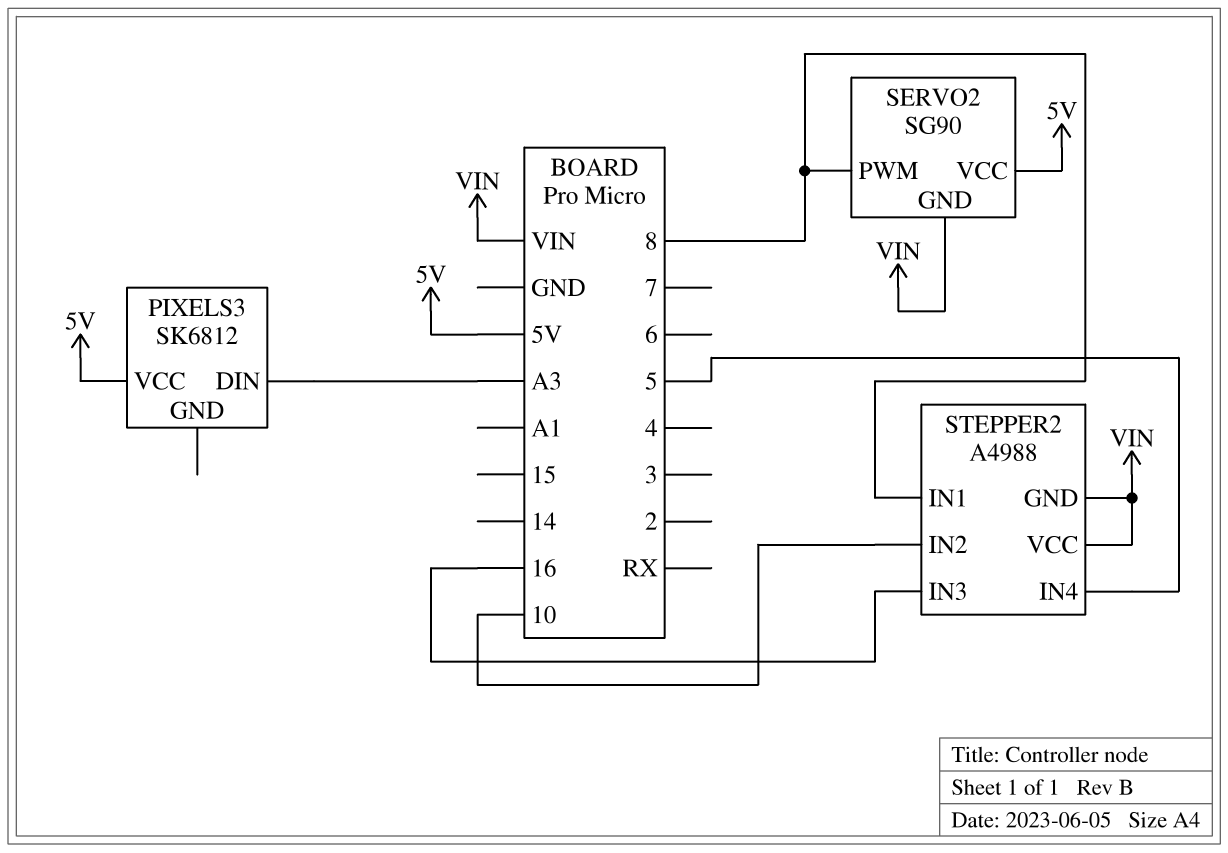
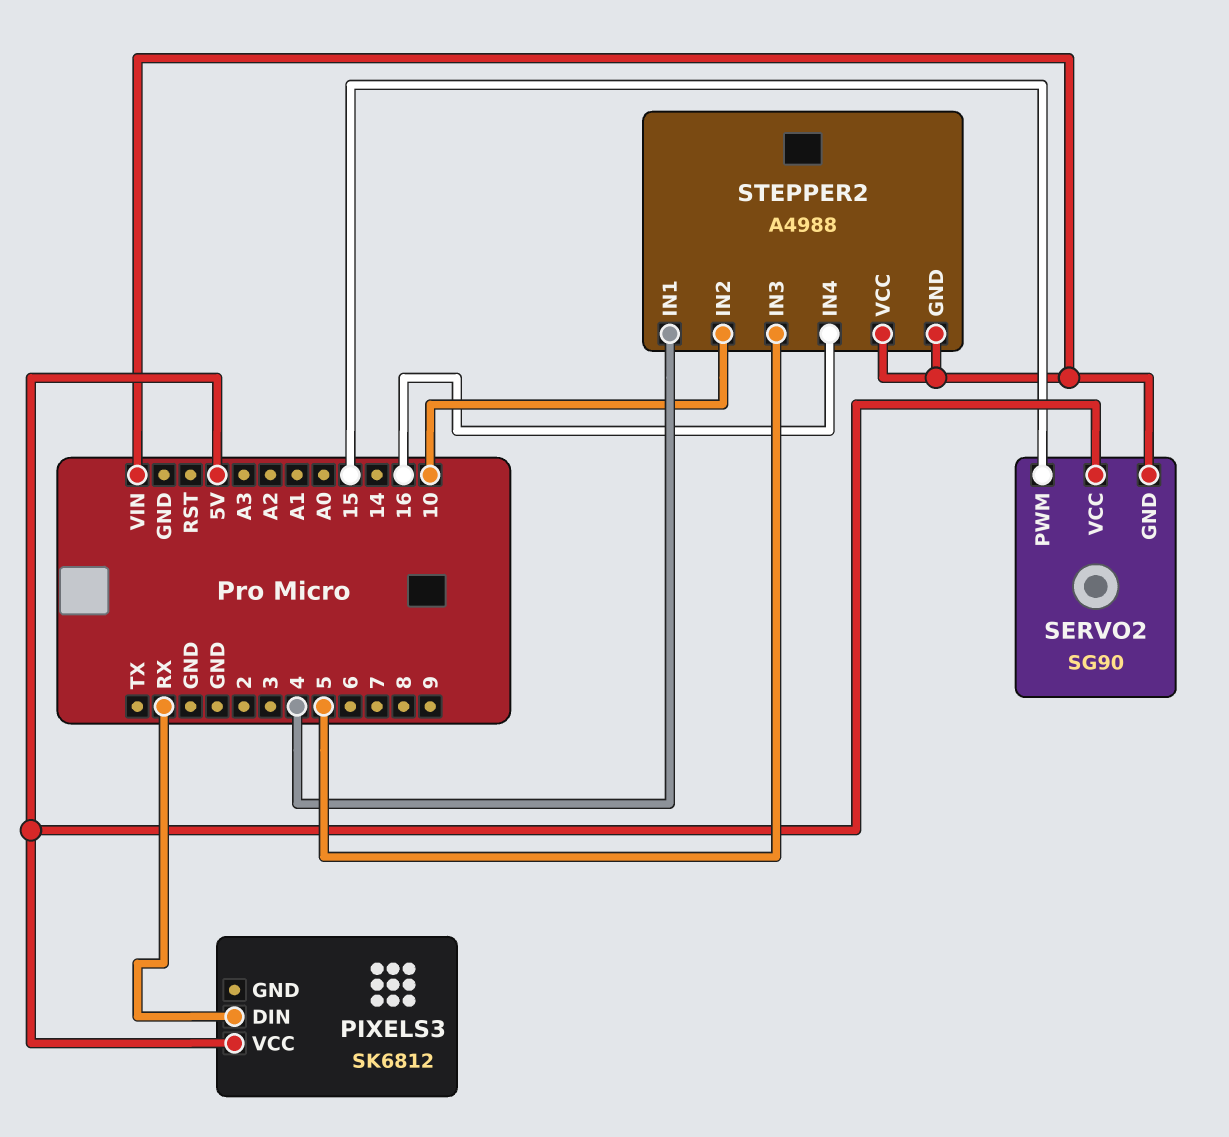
PIXELS3 pin DIN: A3 -> RX
SERVO2 pin PWM: 8 -> 15
STEPPER2 pin IN1: 8 -> 4
STEPPER2 pin IN3: 16 -> 5
STEPPER2 pin IN4: 5 -> 16

